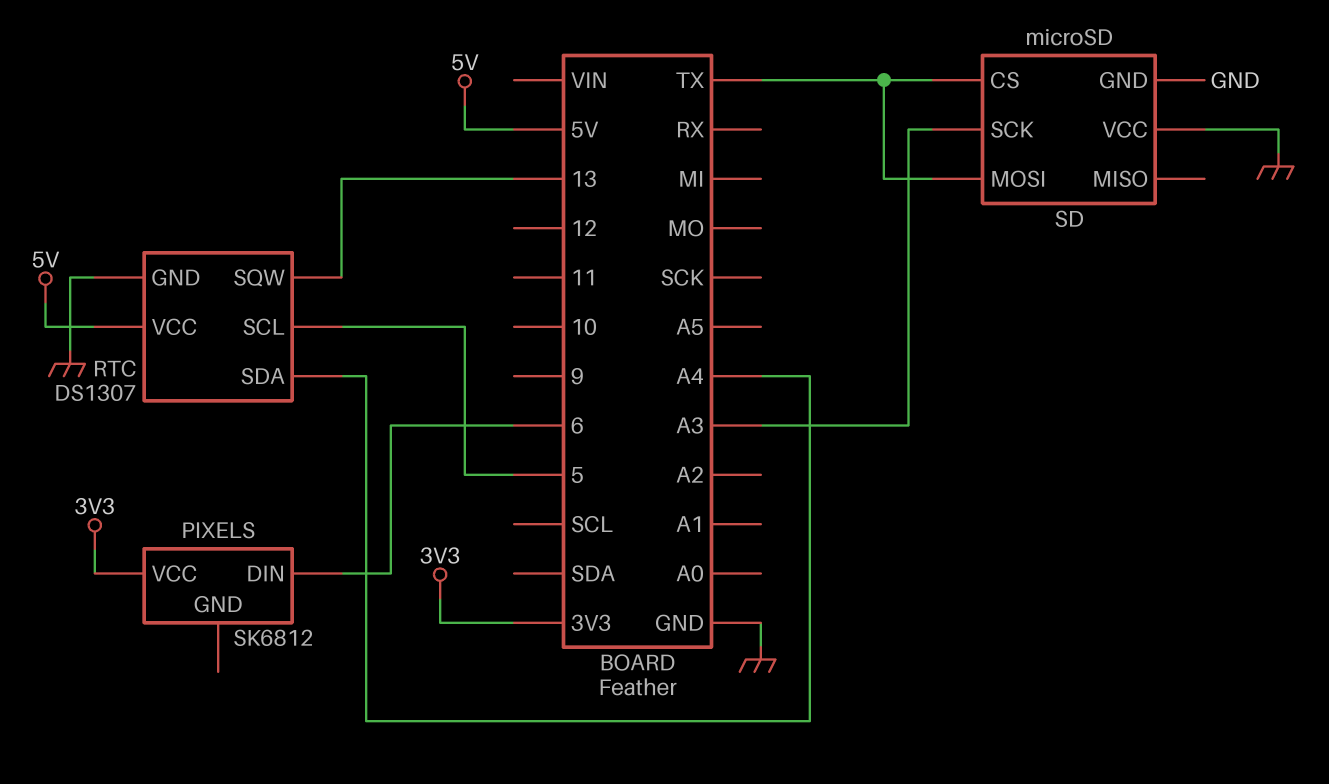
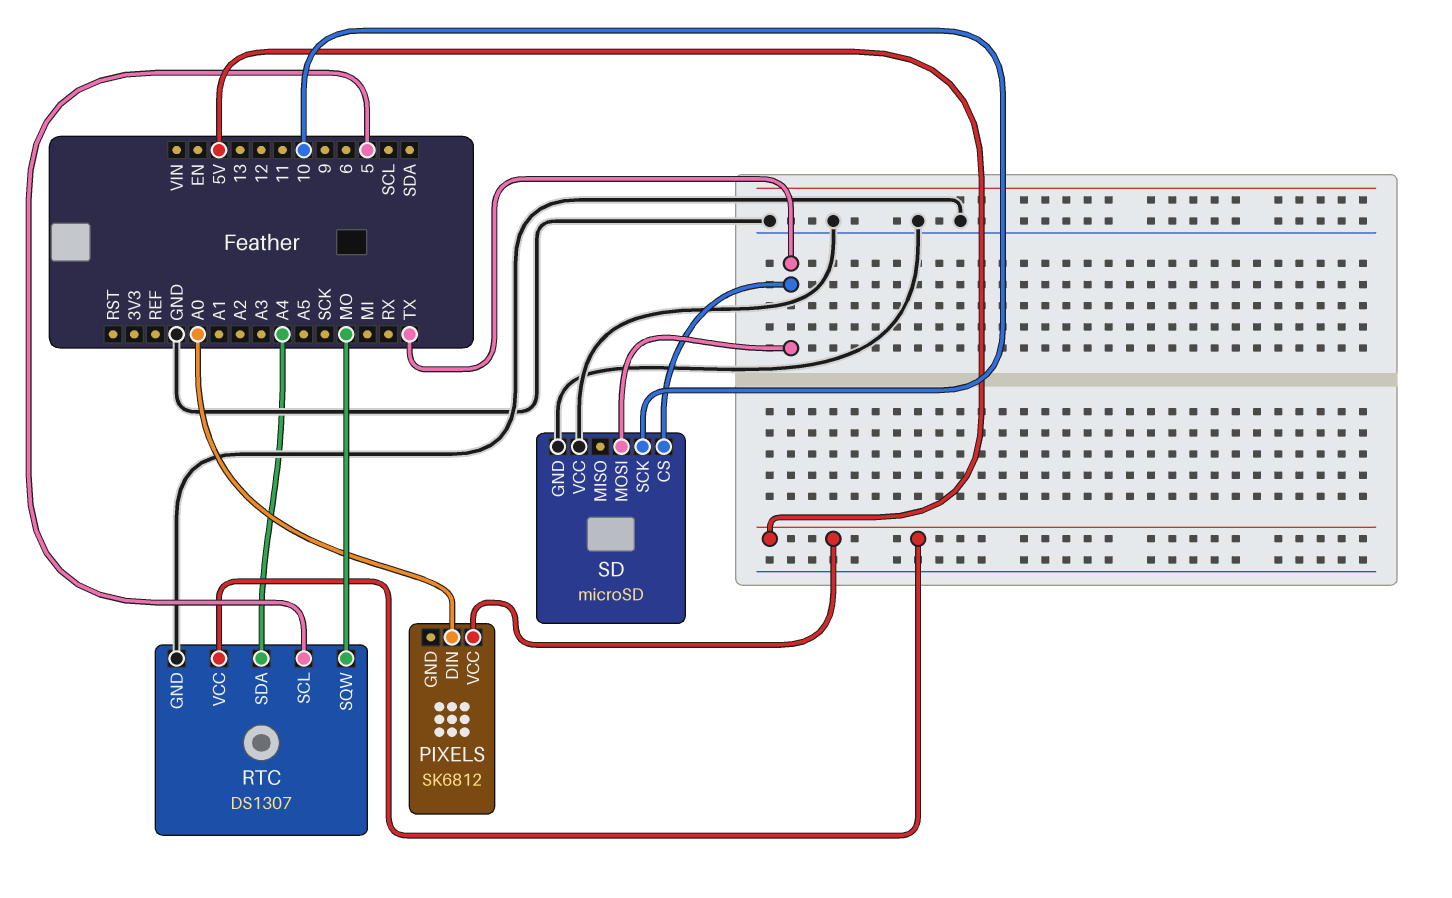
PIXELS pin DIN: 6 -> A0
PIXELS pin VCC: 3V3 -> 5V
RTC pin SQW: 13 -> MO
SD pin SCK: A3 -> 10

